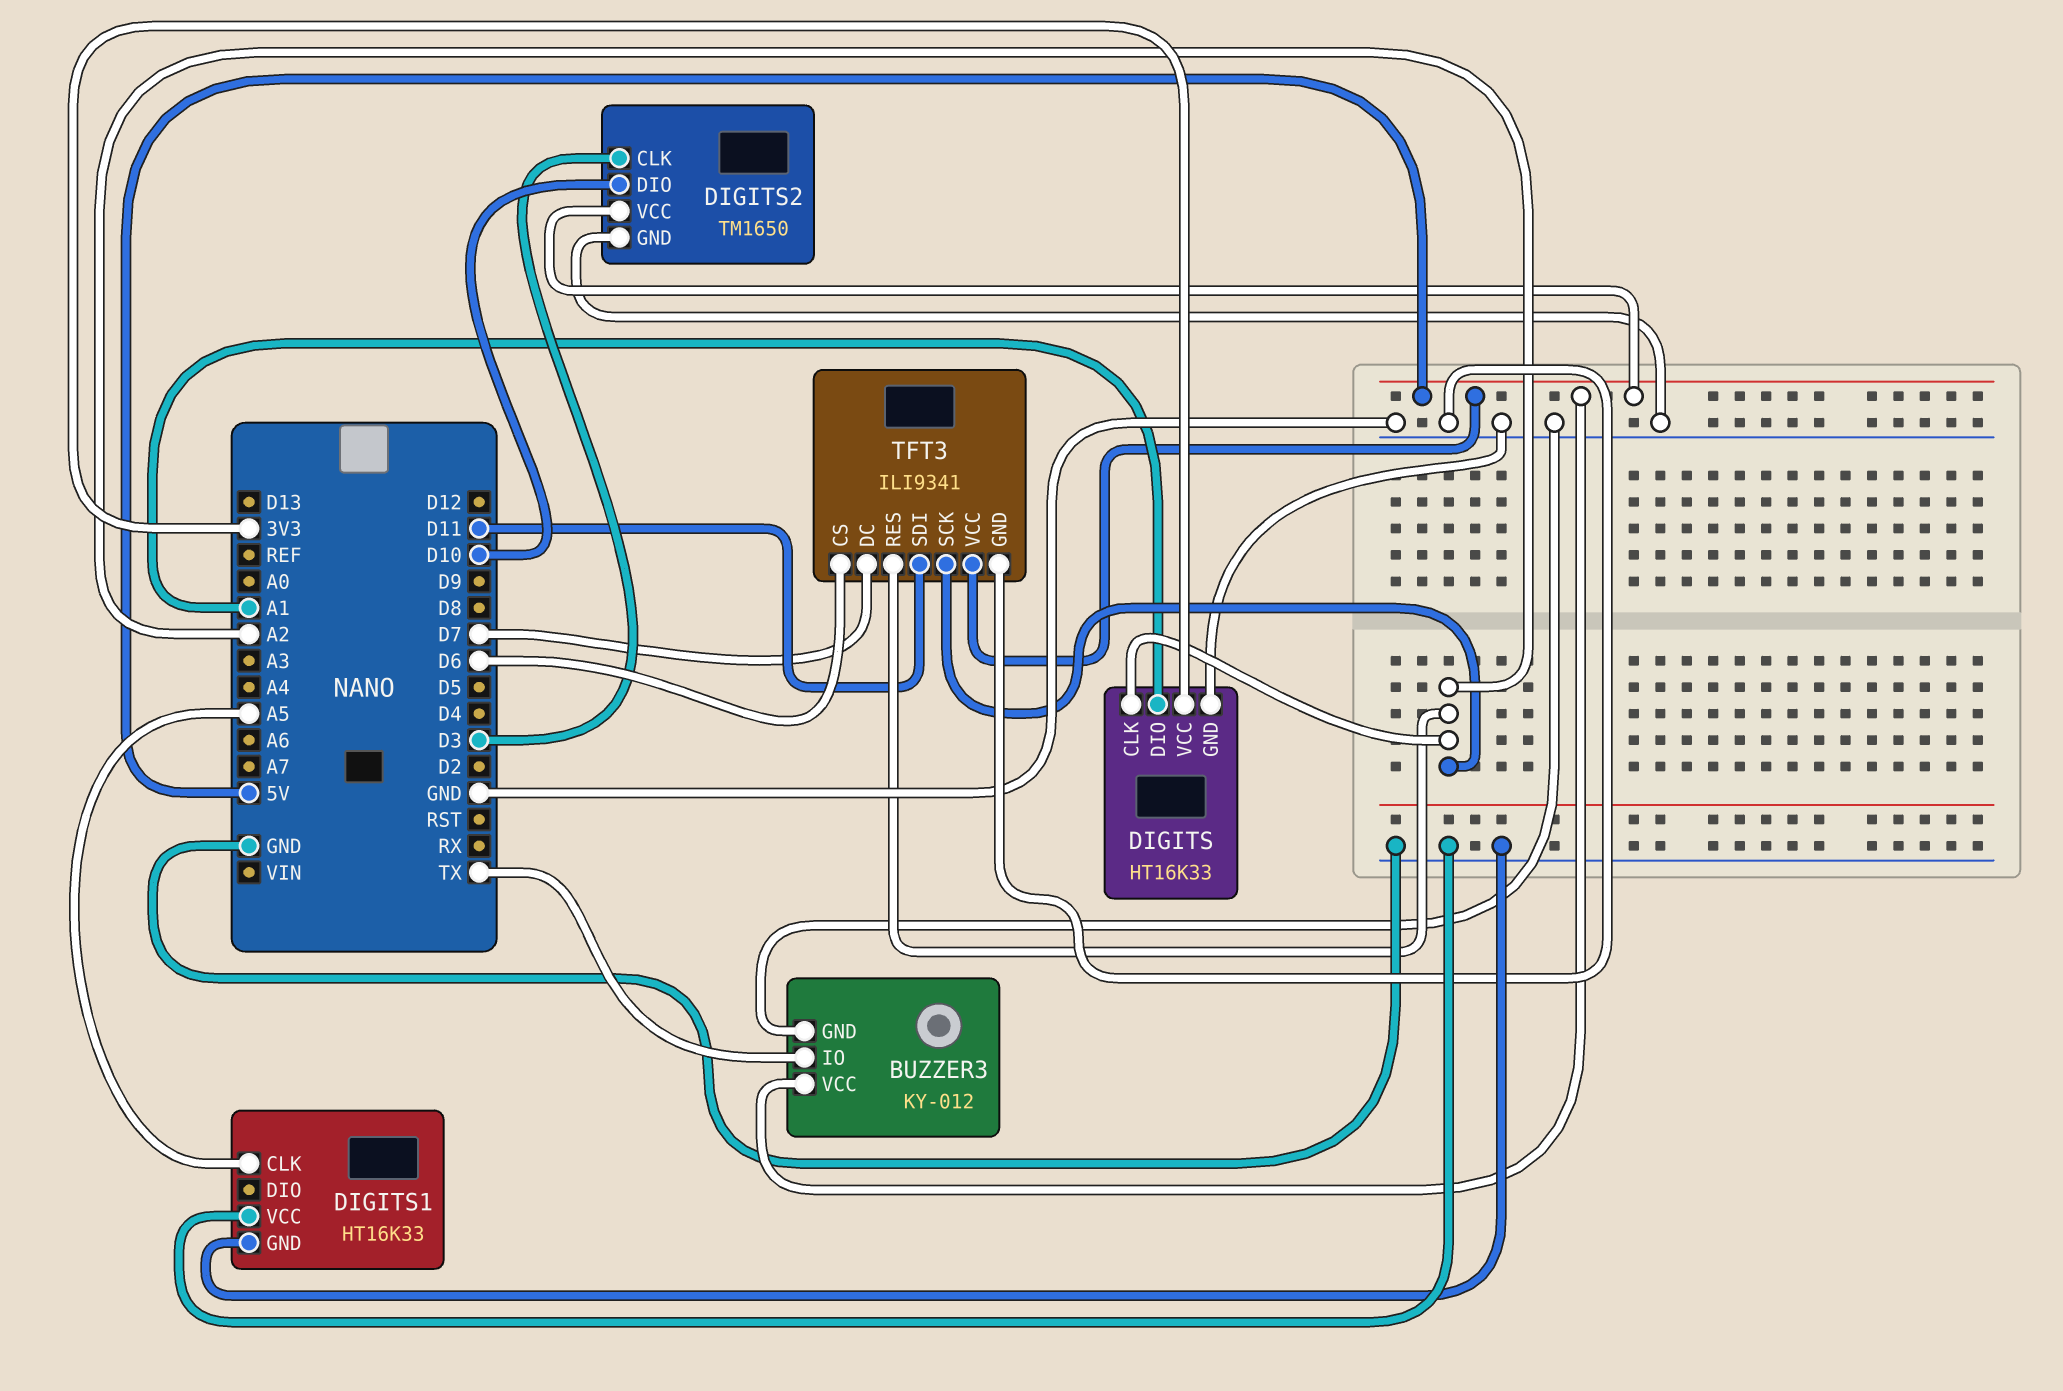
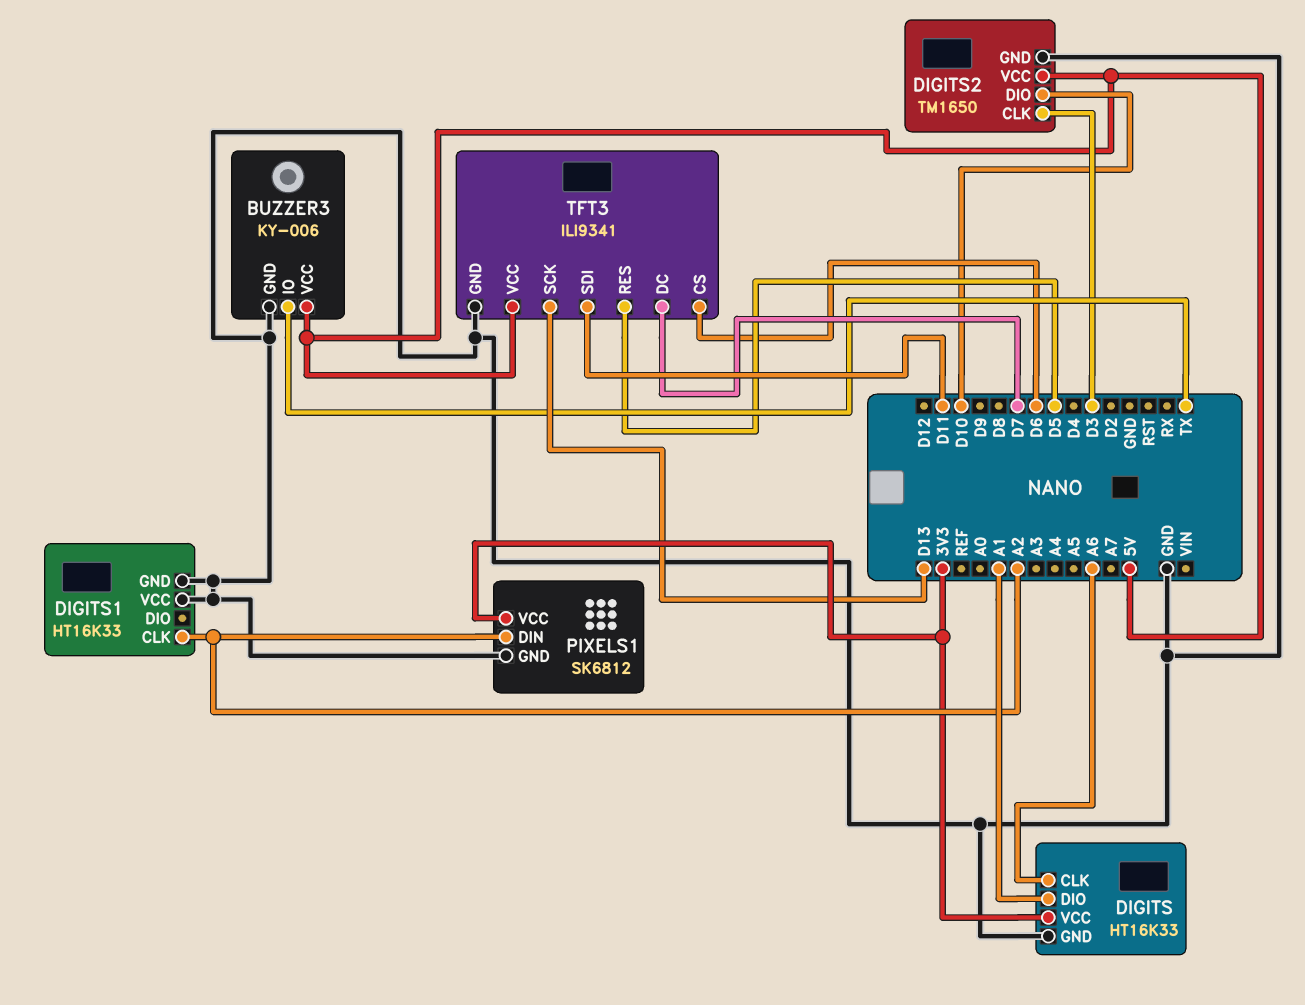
BUZZER3: KY-012 -> KY-006
DIGITS pin CLK: A2 -> A6
DIGITS1 pin CLK: A5 -> A2
PIXELS1: none -> SK6812
PIXELS1 pin DIN: none -> A2
PIXELS1 pin GND: none -> GND
PIXELS1 pin VCC: none -> 3V3
TFT3 pin RES: A2 -> D5
TFT3 pin SCK: A2 -> D13

